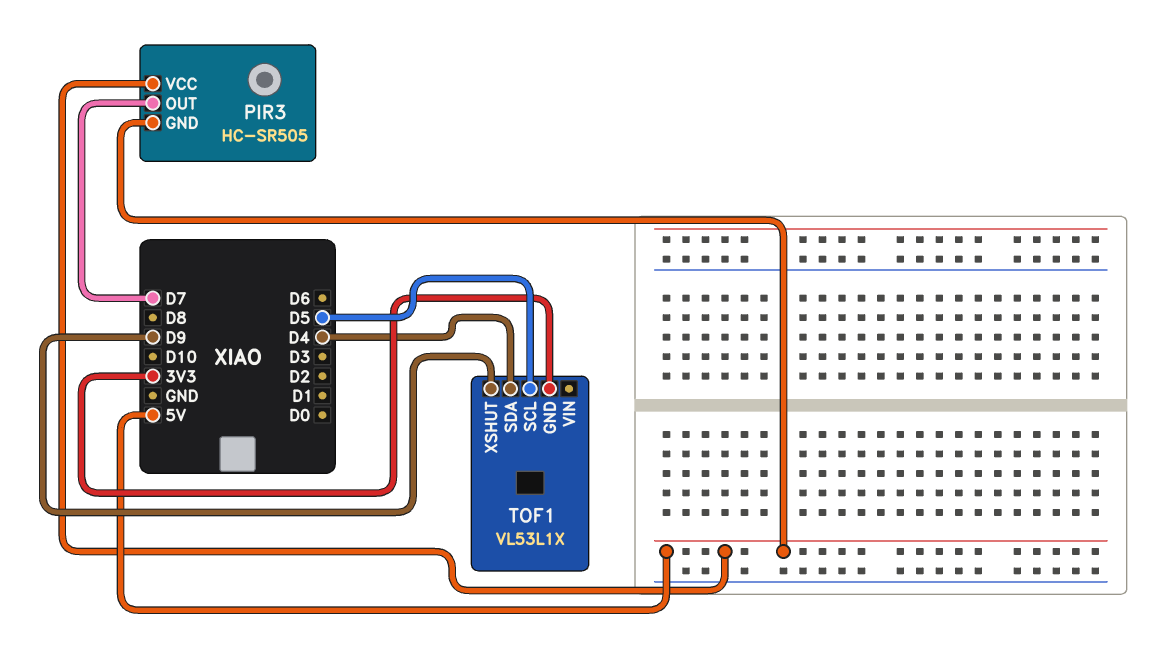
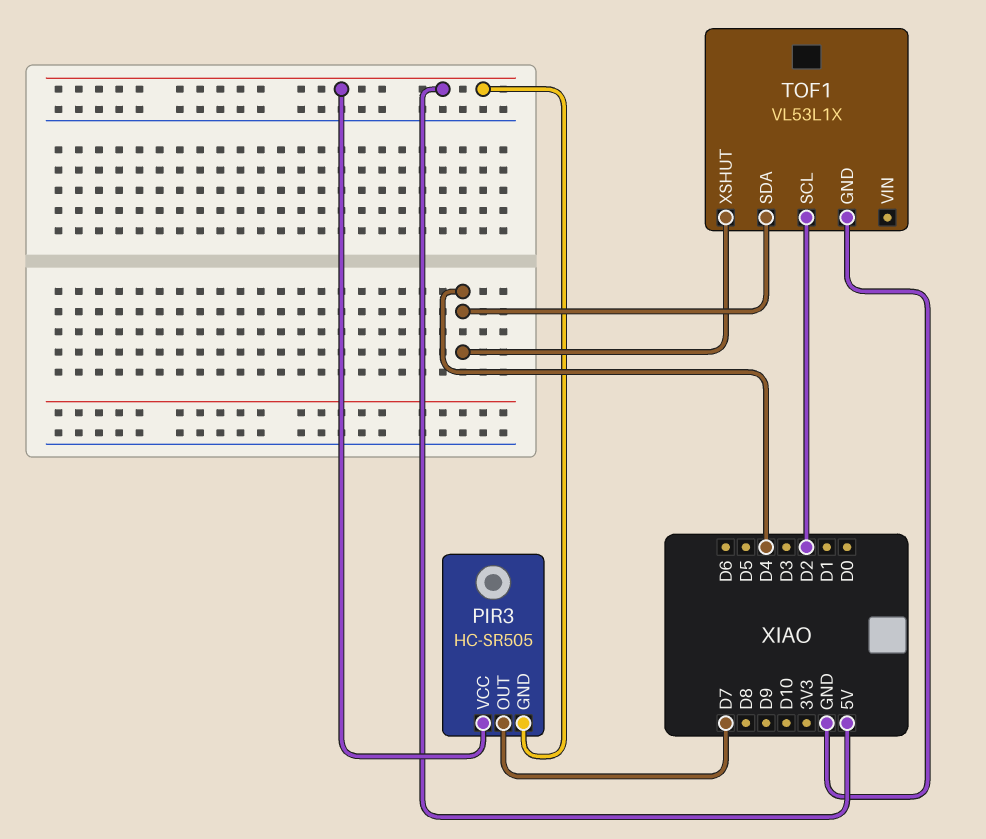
TOF1 pin GND: 3V3 -> GND
TOF1 pin SCL: D5 -> D2
TOF1 pin XSHUT: D9 -> D4

